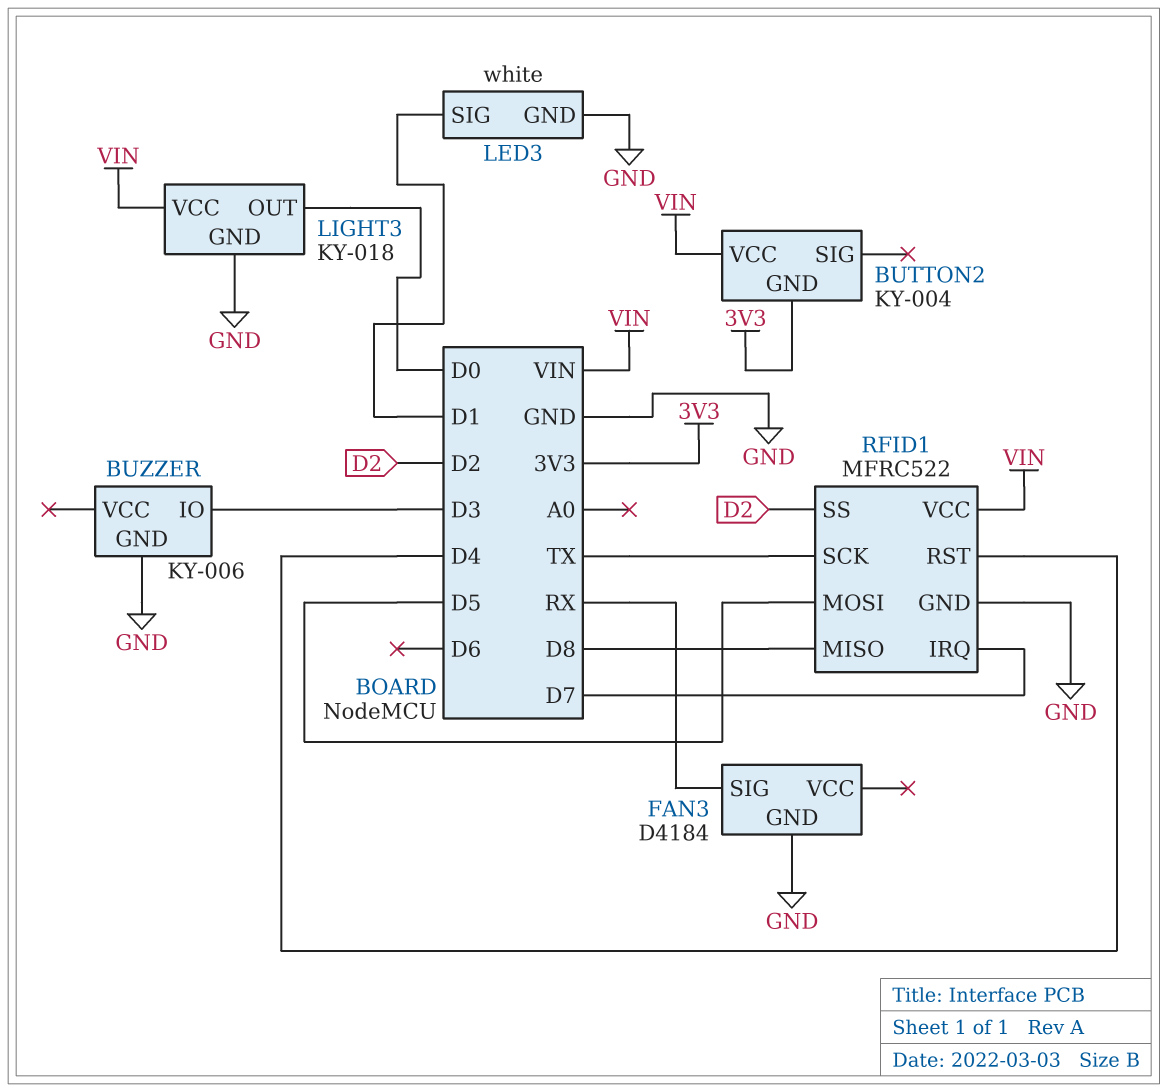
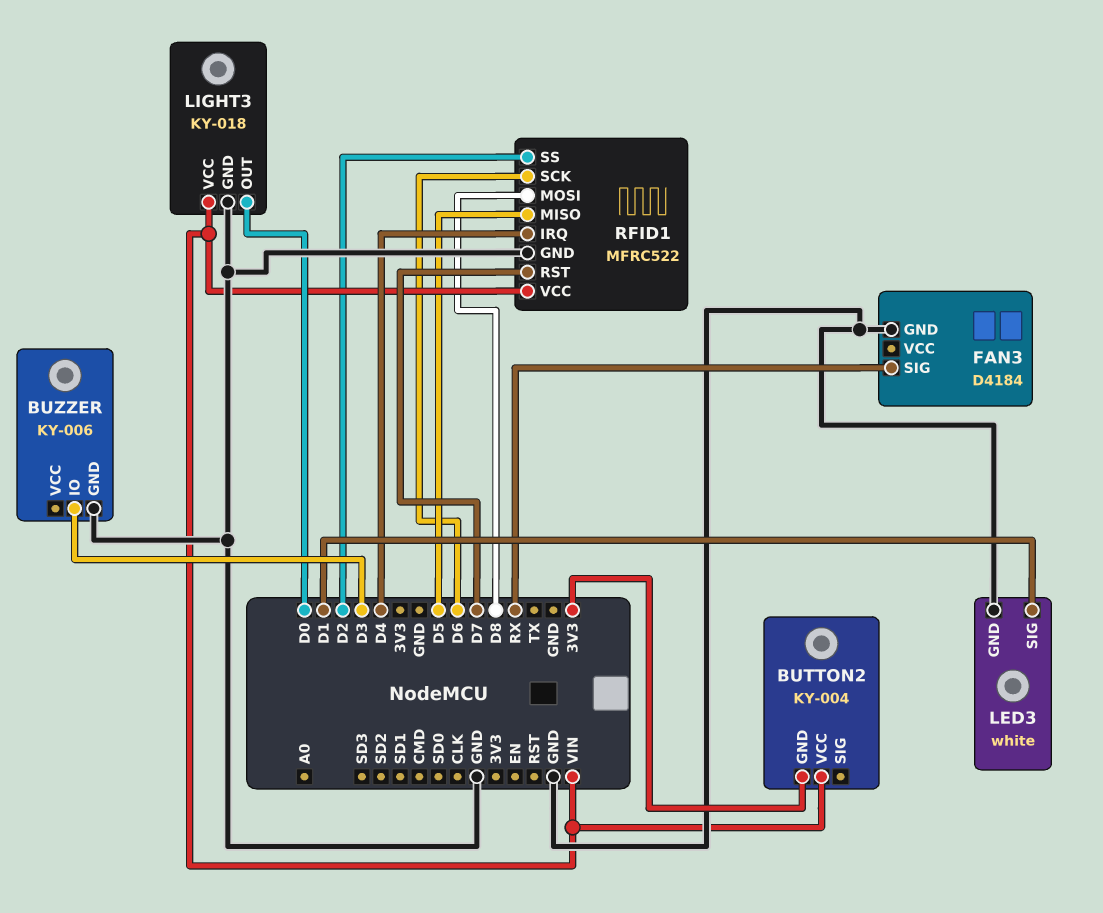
RFID1 pin IRQ: D7 -> D4
RFID1 pin MISO: D8 -> D5
RFID1 pin MOSI: D5 -> D8
RFID1 pin RST: D4 -> D7
RFID1 pin SCK: TX -> D6

